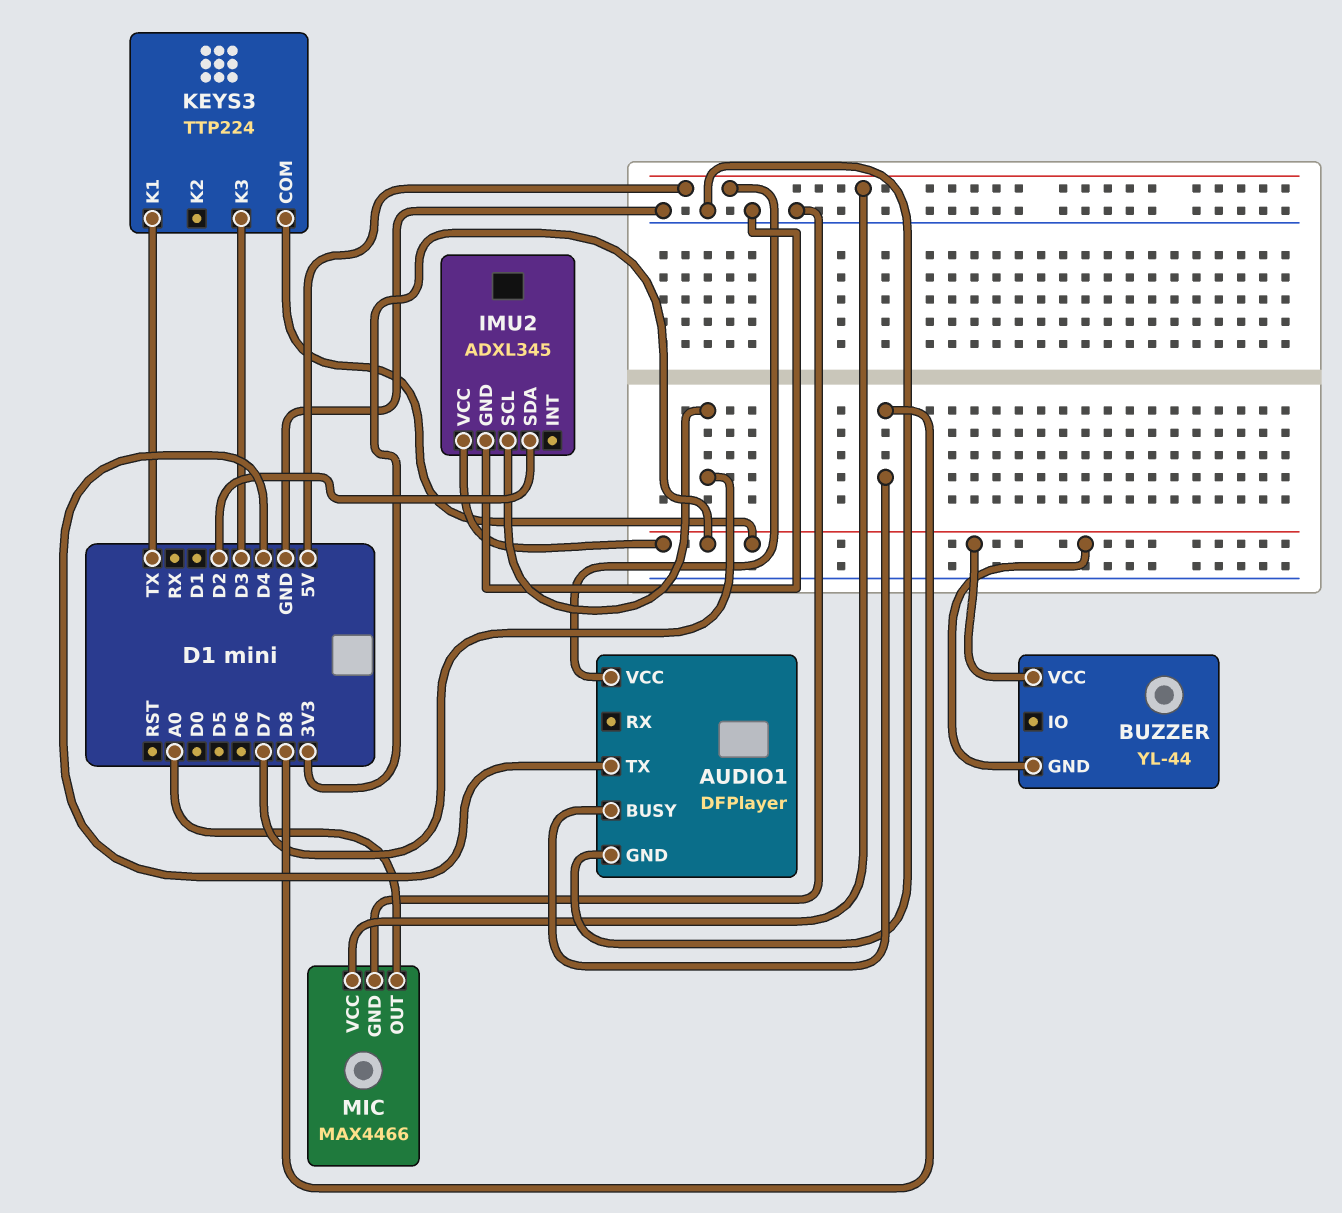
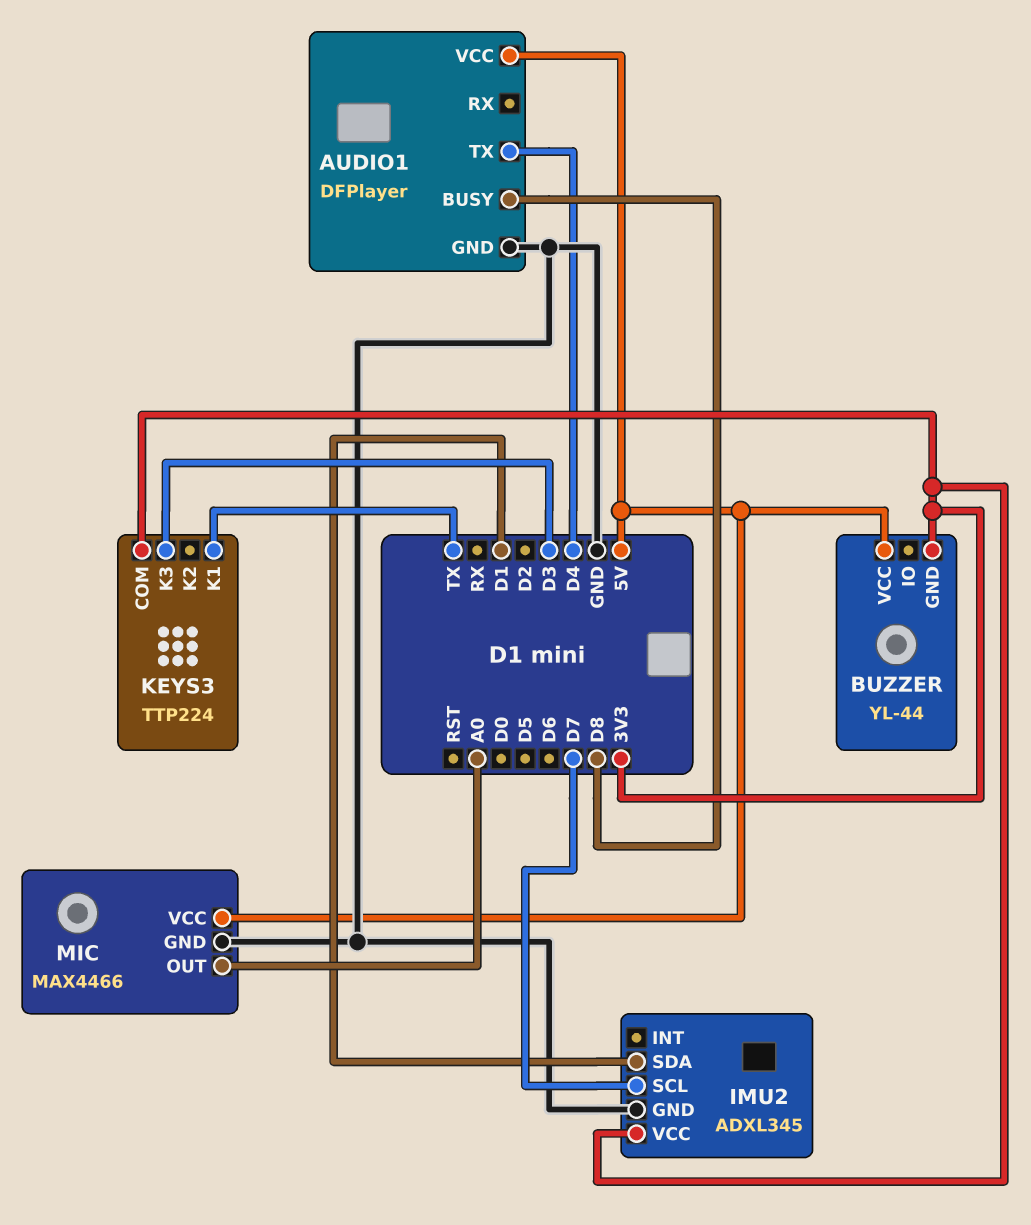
BUZZER pin VCC: 3V3 -> 5V
IMU2 pin SDA: D2 -> D1

